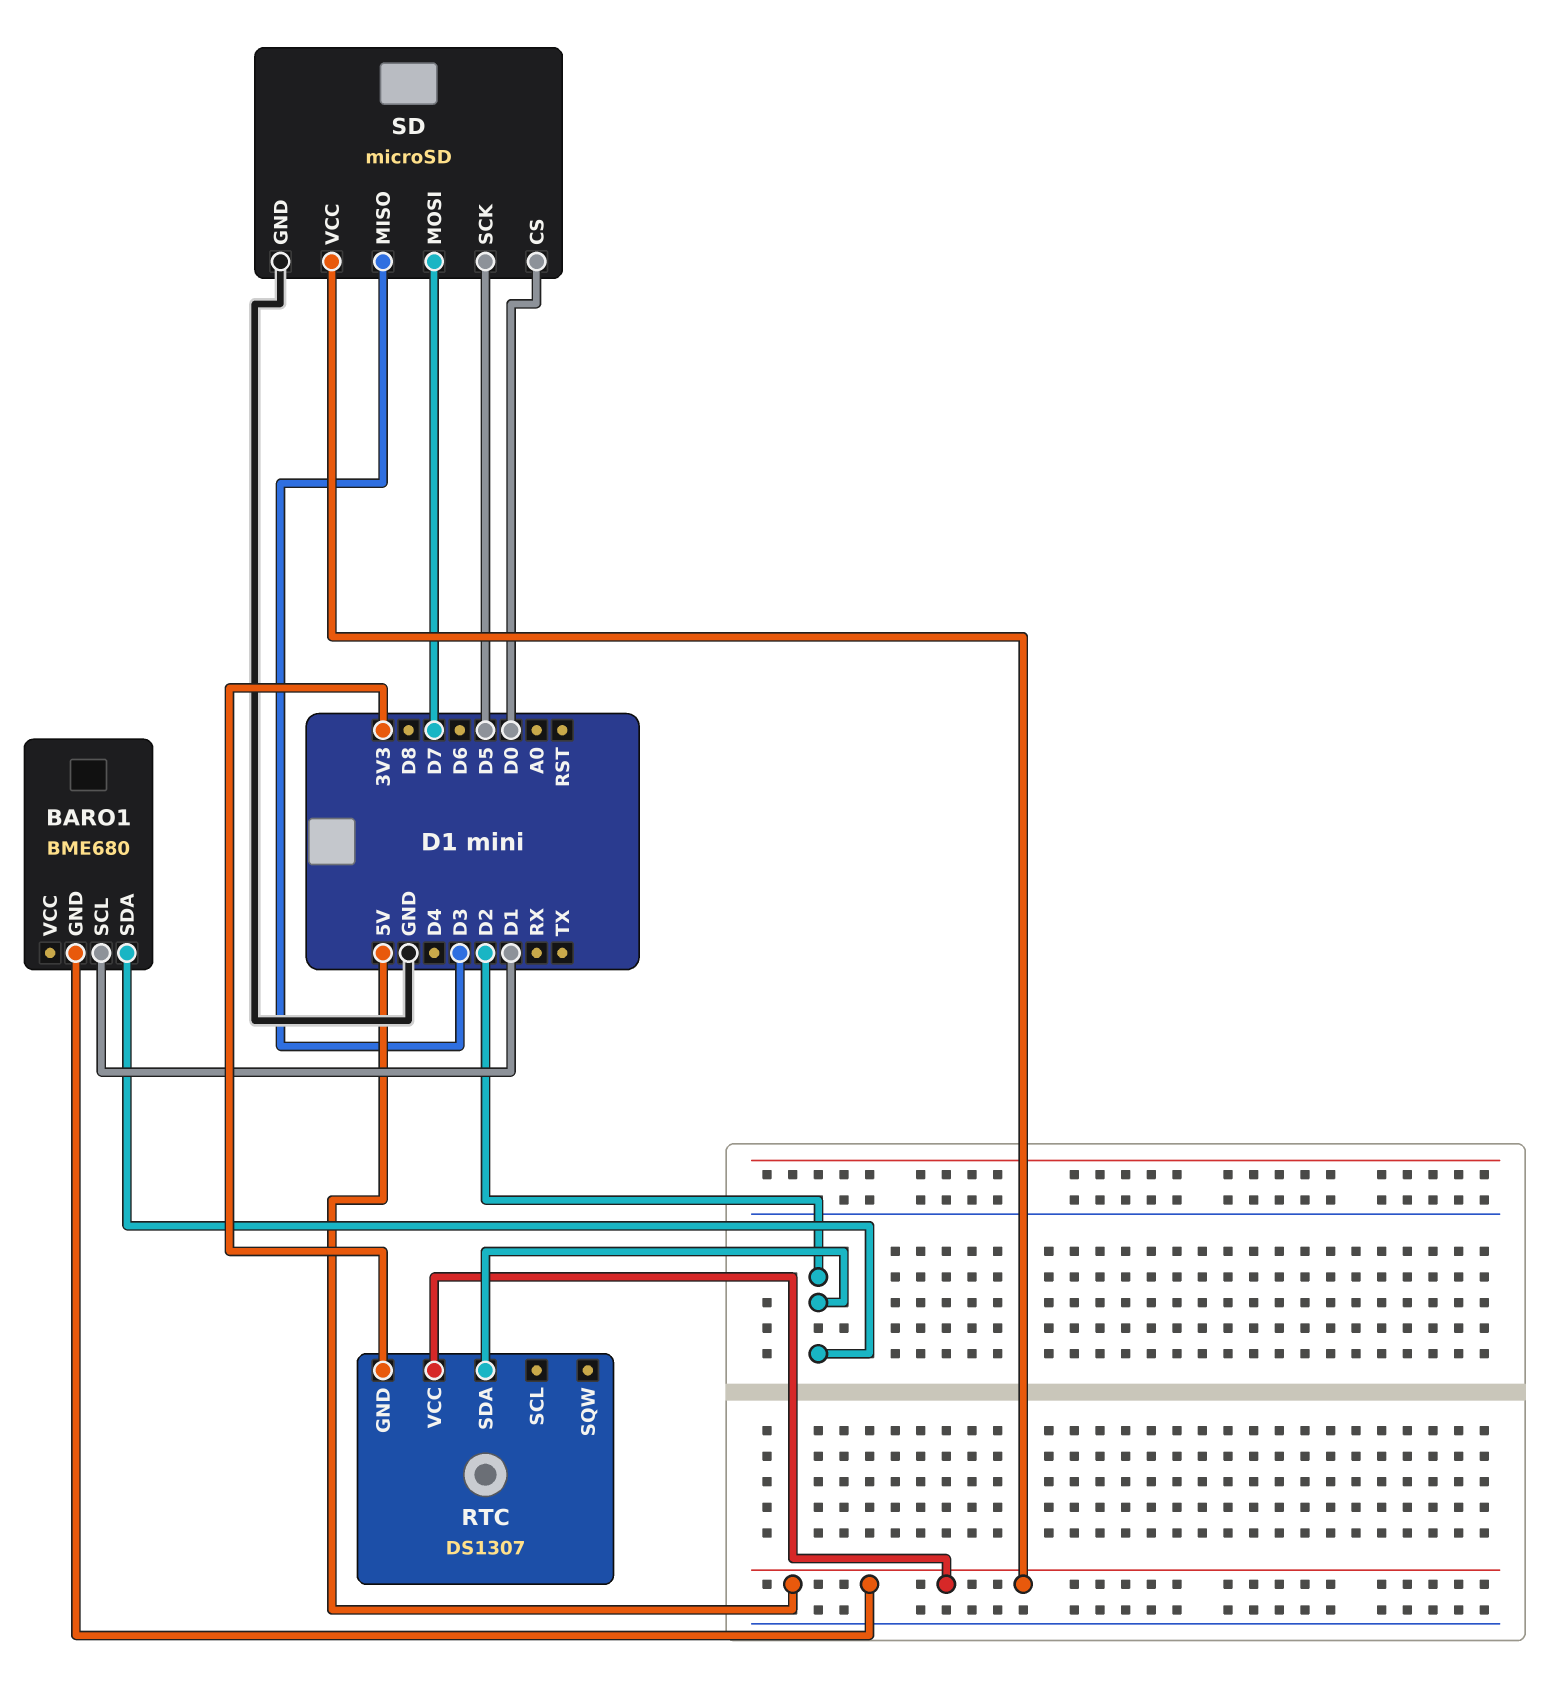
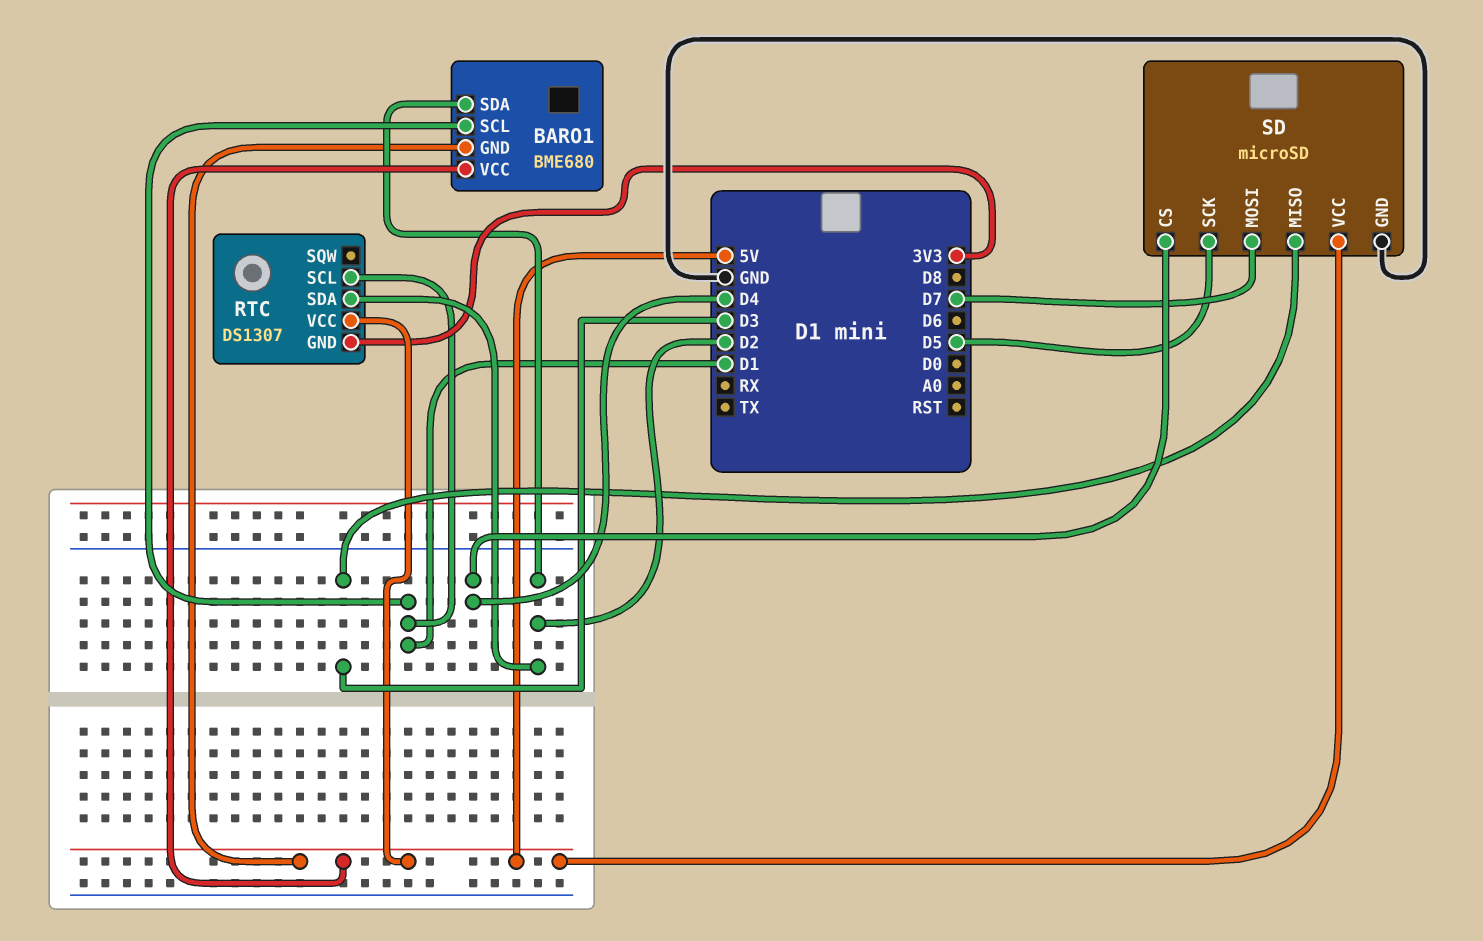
BARO1 pin VCC: none -> 5V
RTC pin SCL: none -> D1
SD pin CS: D0 -> D4

